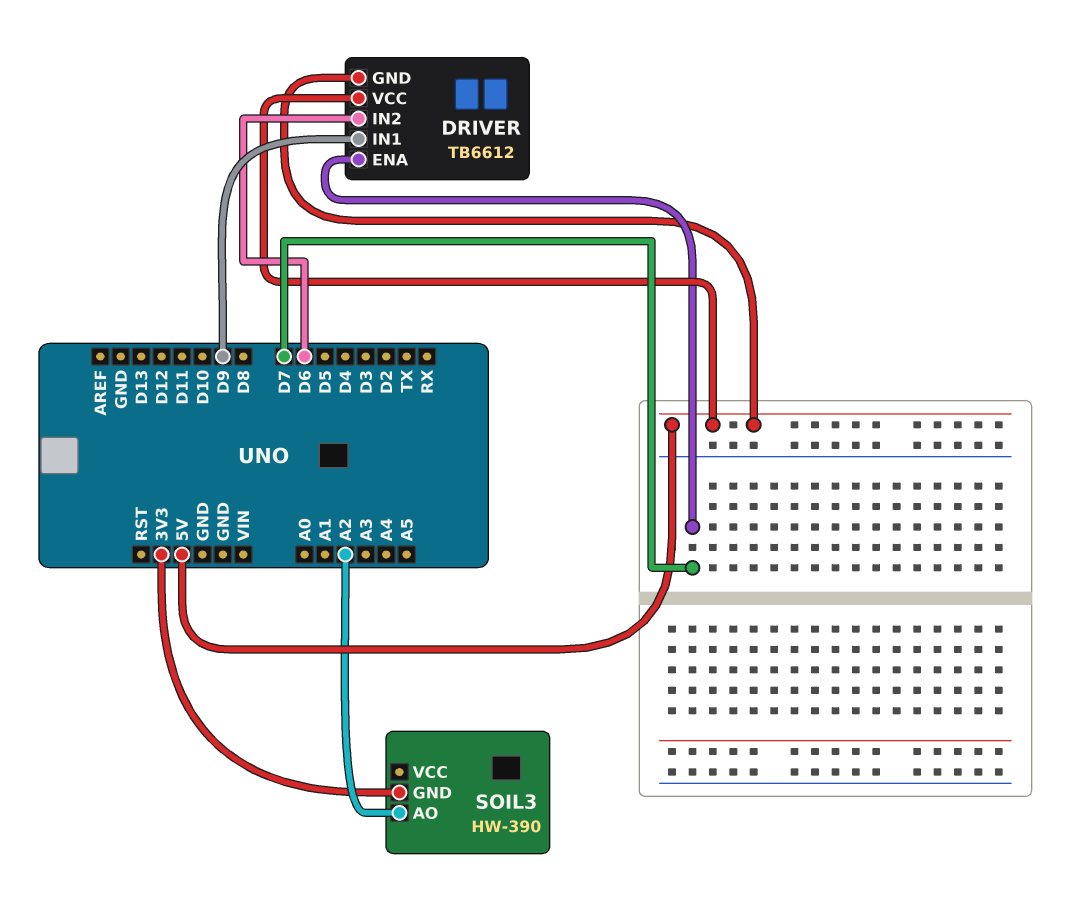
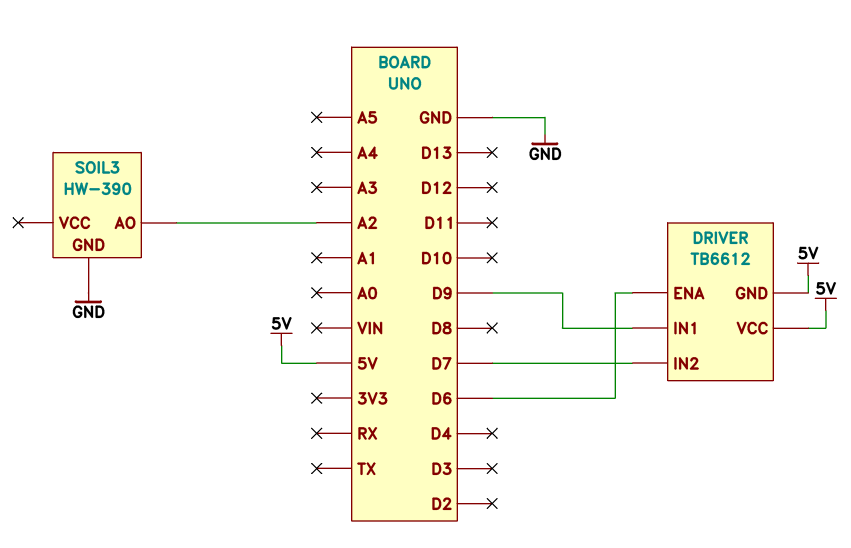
DRIVER pin ENA: D7 -> D6
DRIVER pin IN2: D6 -> D7
SOIL3 pin GND: 3V3 -> GND

